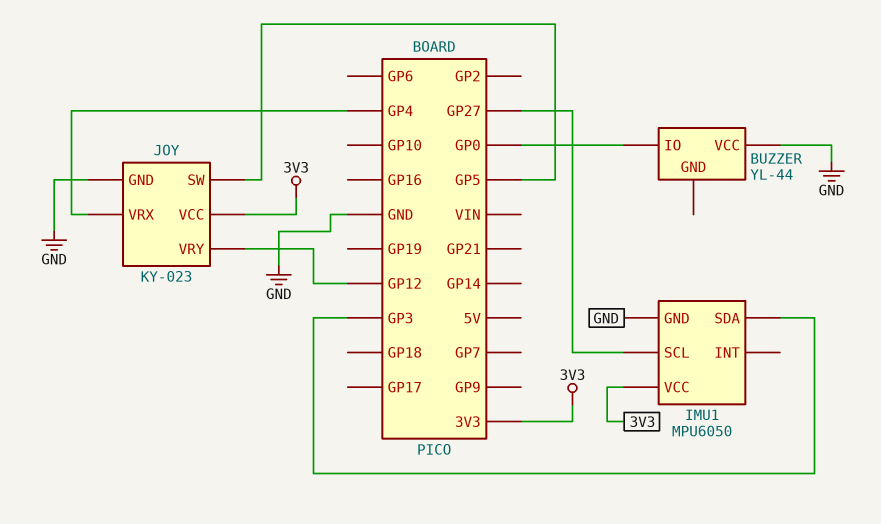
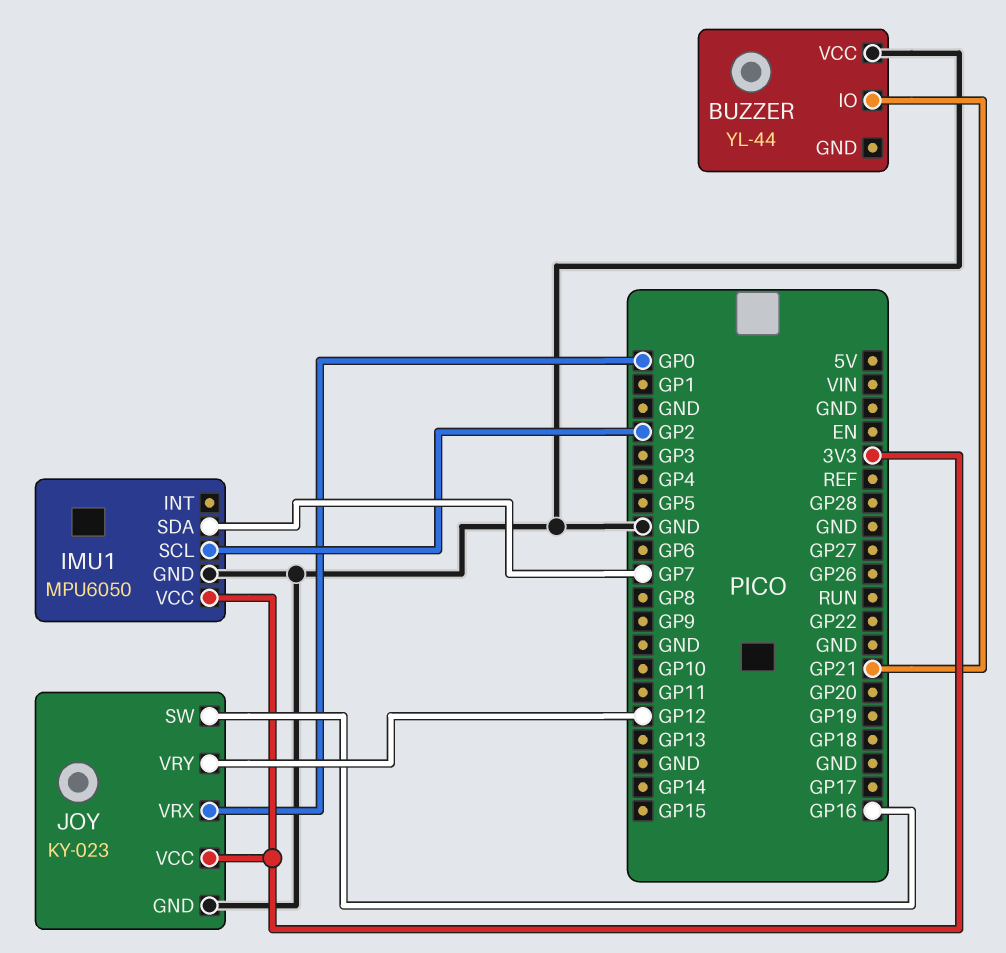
BUZZER pin IO: GP0 -> GP21
IMU1 pin SCL: GP27 -> GP2
IMU1 pin SDA: GP3 -> GP7
JOY pin SW: GP5 -> GP16
JOY pin VRX: GP4 -> GP0

